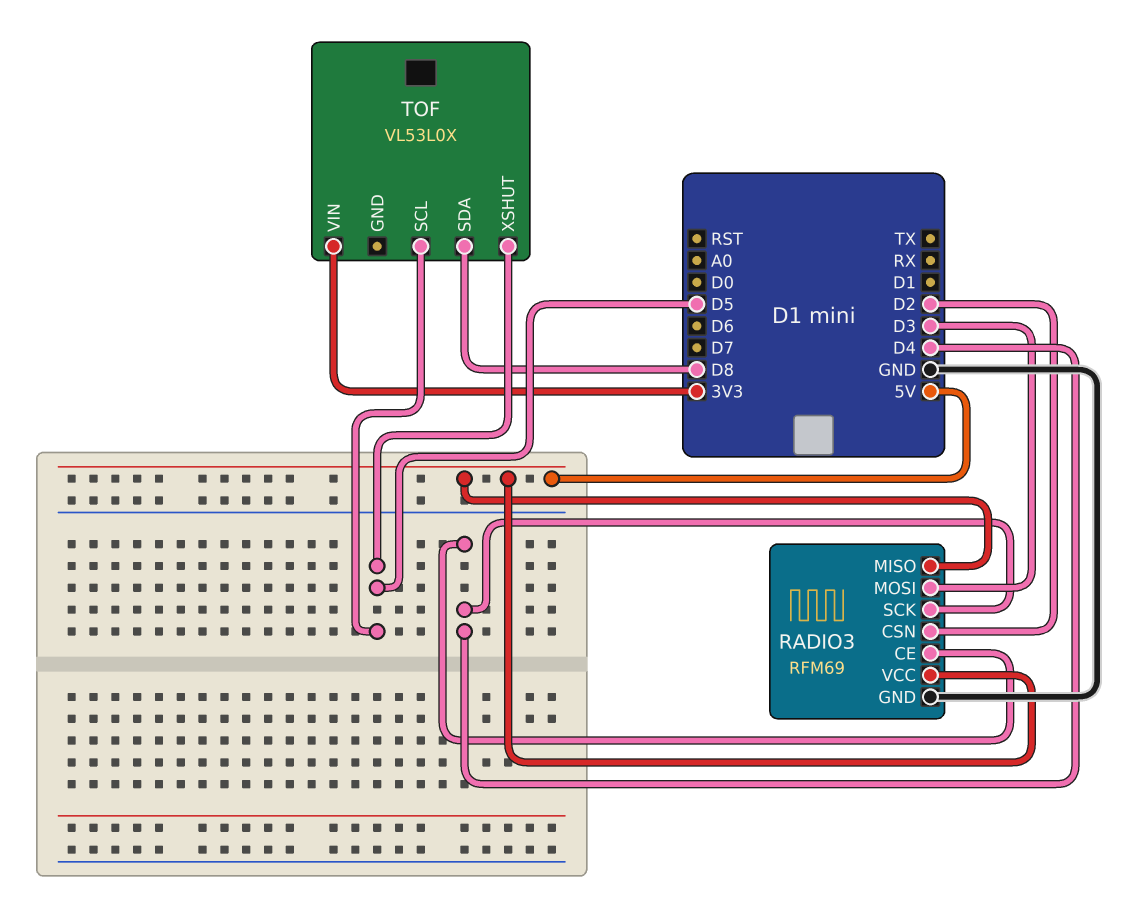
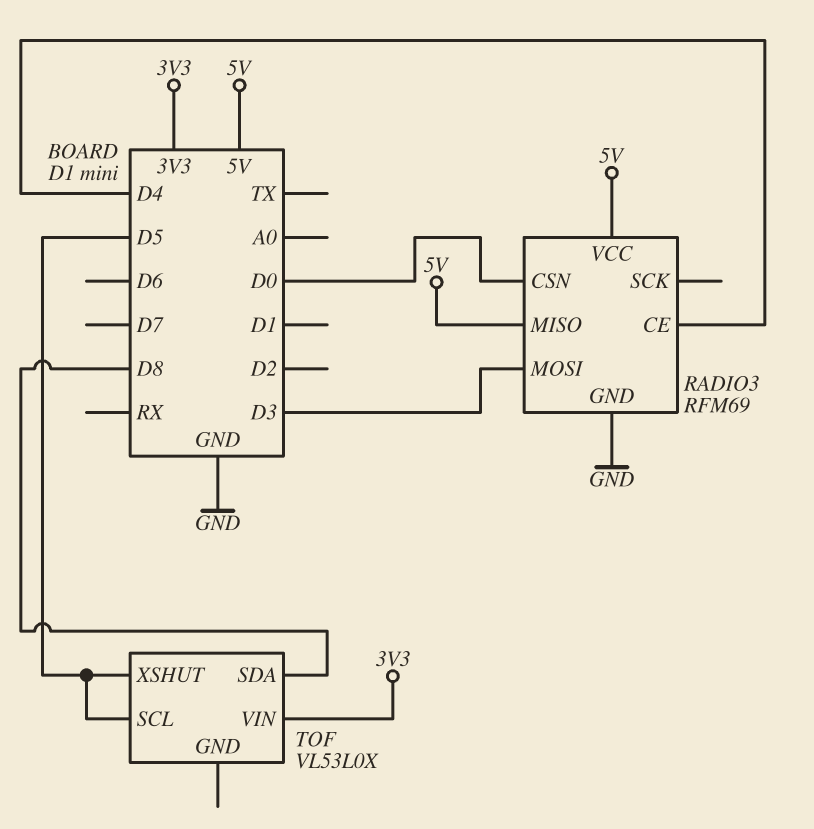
RADIO3 pin CSN: D2 -> D0
RADIO3 pin SCK: D4 -> none

